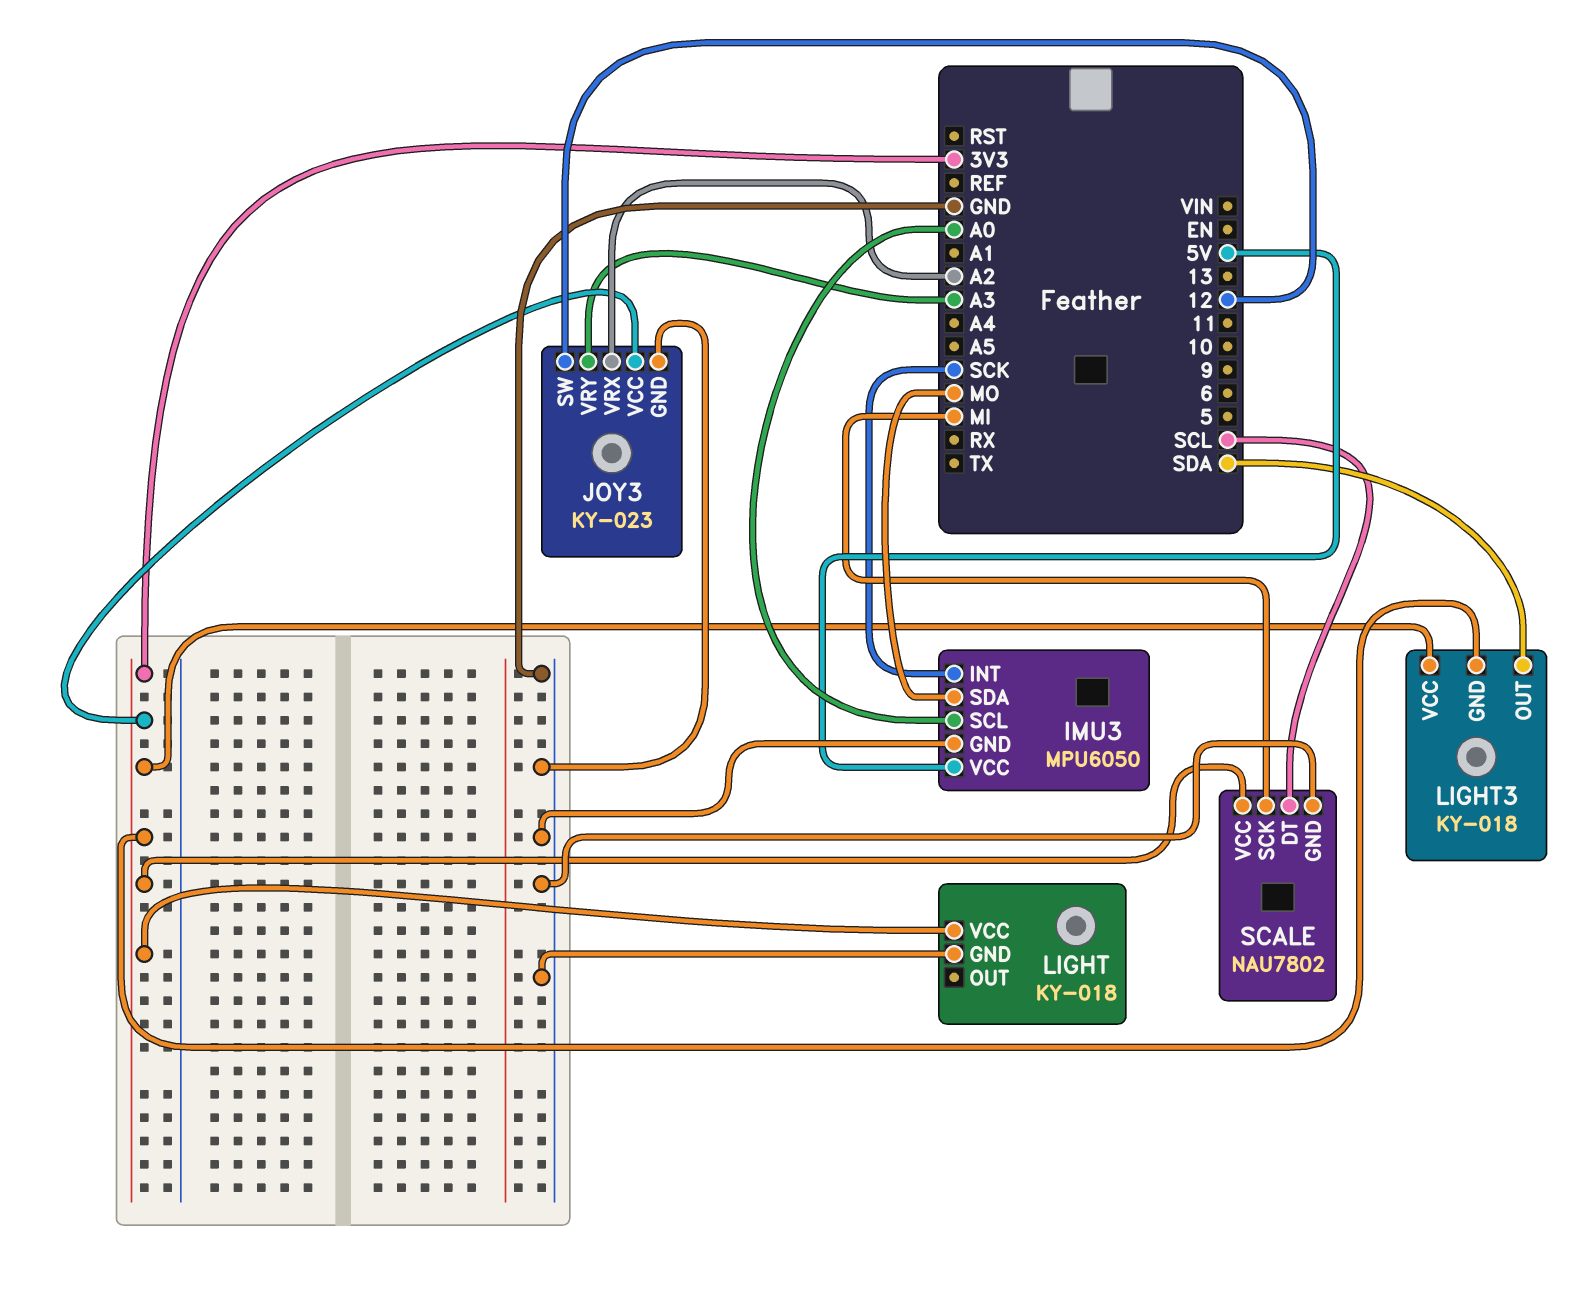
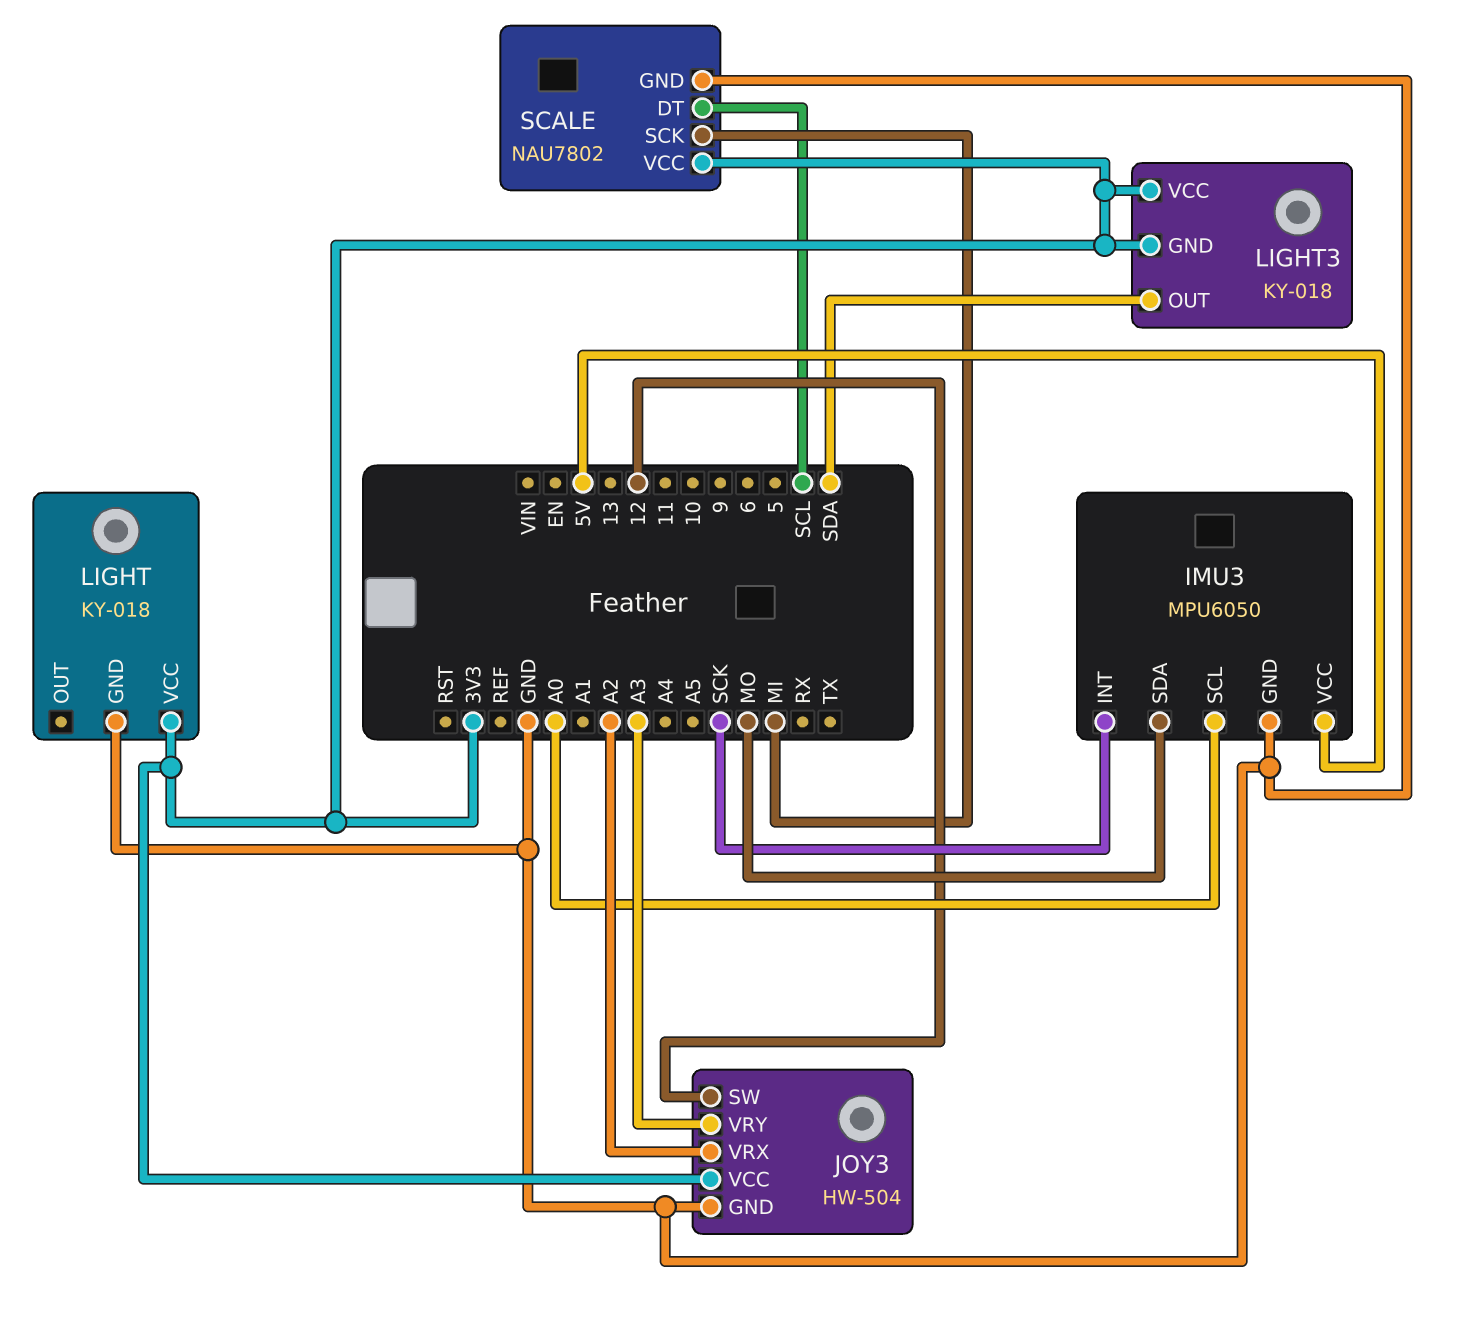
JOY3: KY-023 -> HW-504

